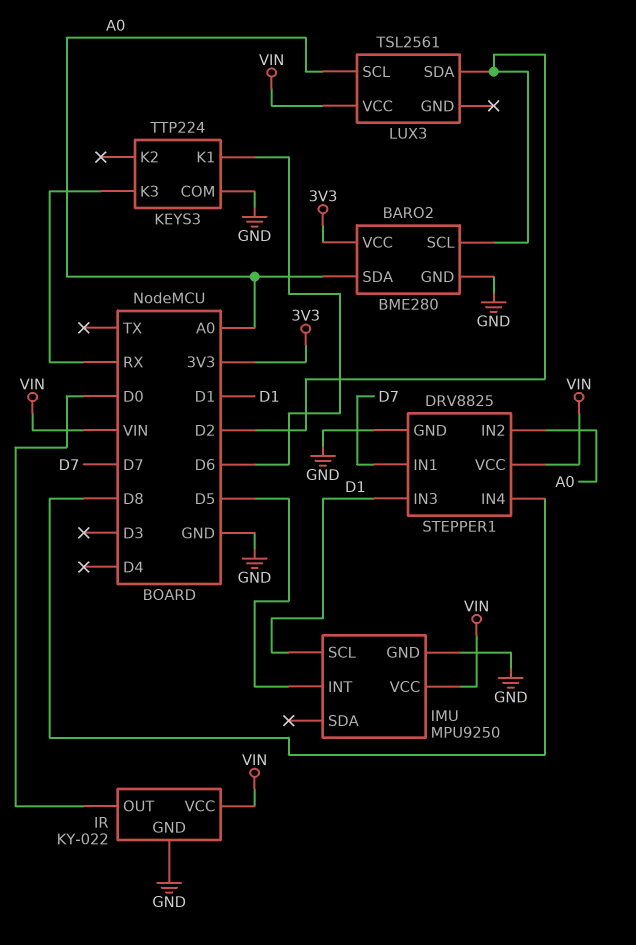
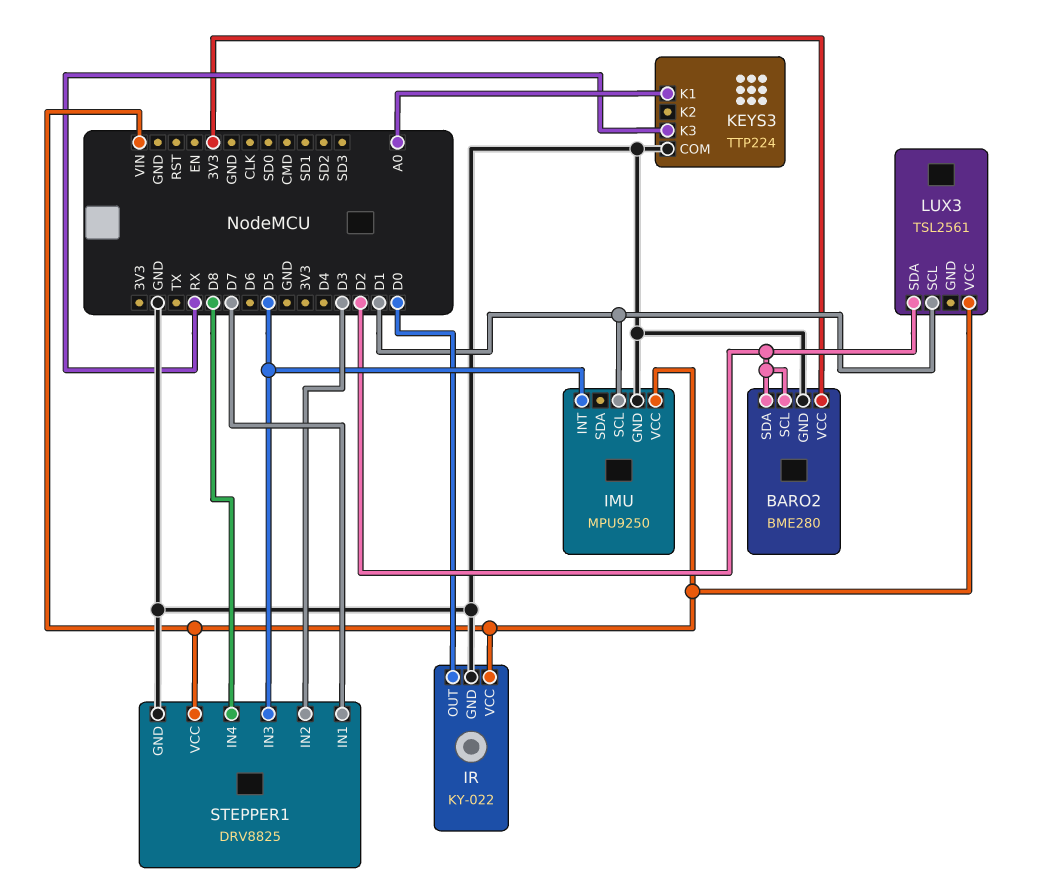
BARO2 pin SDA: A0 -> D2
KEYS3 pin K1: D6 -> A0
LUX3 pin SCL: A0 -> D1
STEPPER1 pin IN2: A0 -> D3
STEPPER1 pin IN3: D1 -> D5

